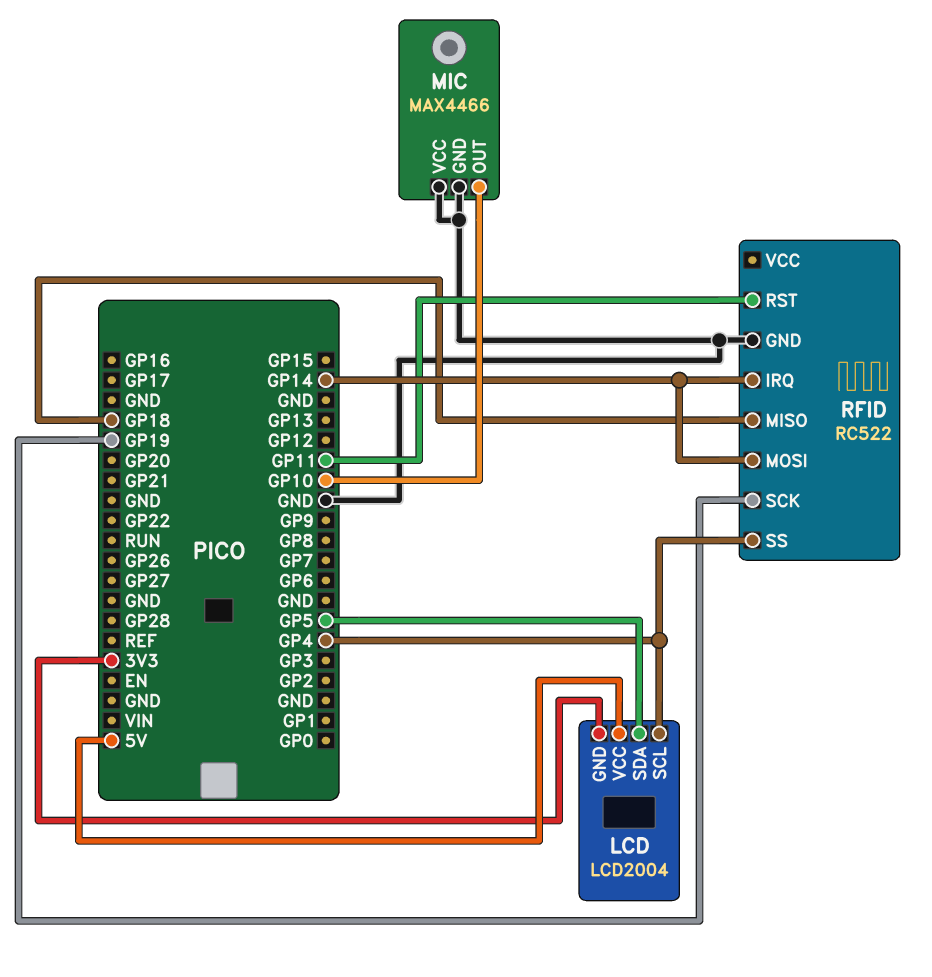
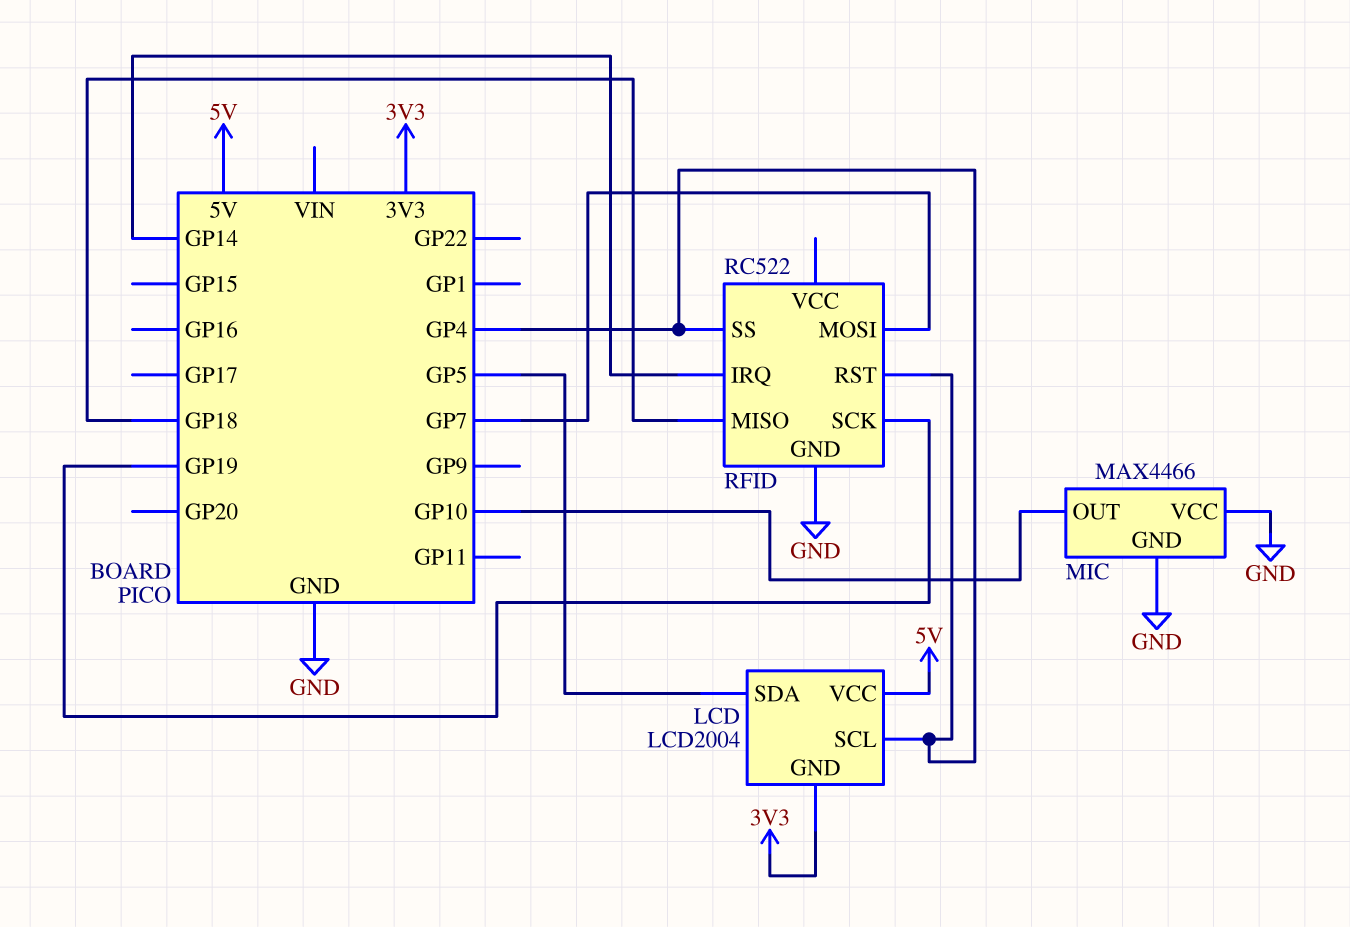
RFID pin MOSI: GP14 -> GP7
RFID pin RST: GP11 -> GP4

